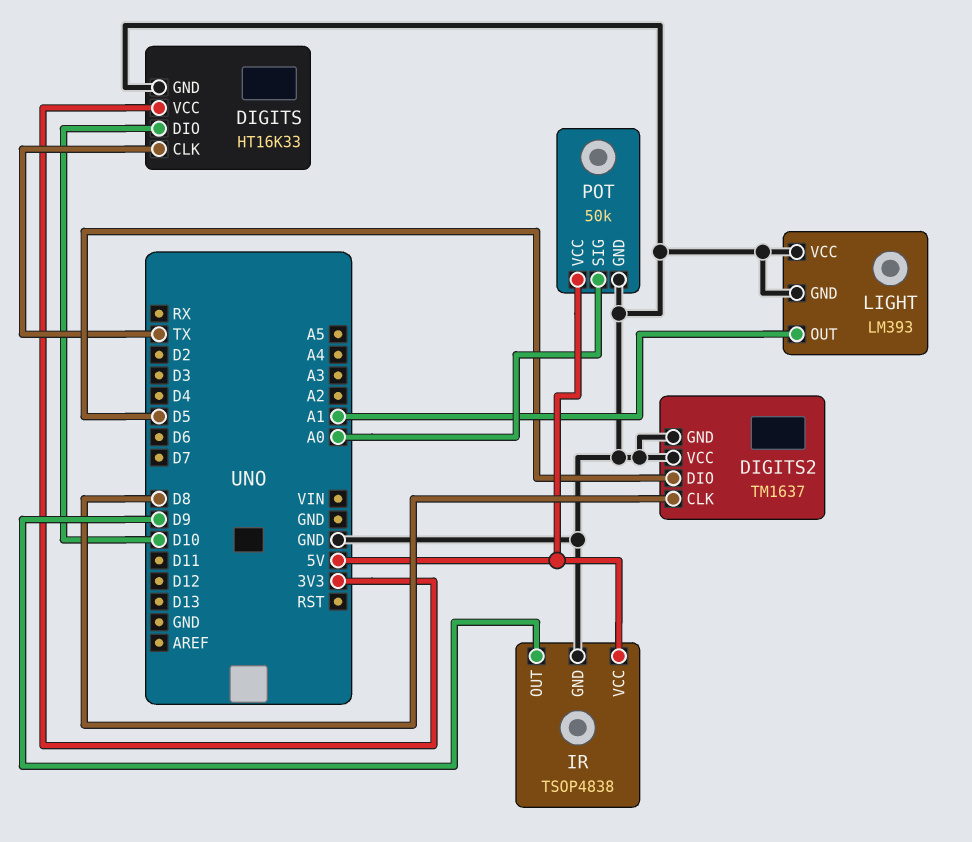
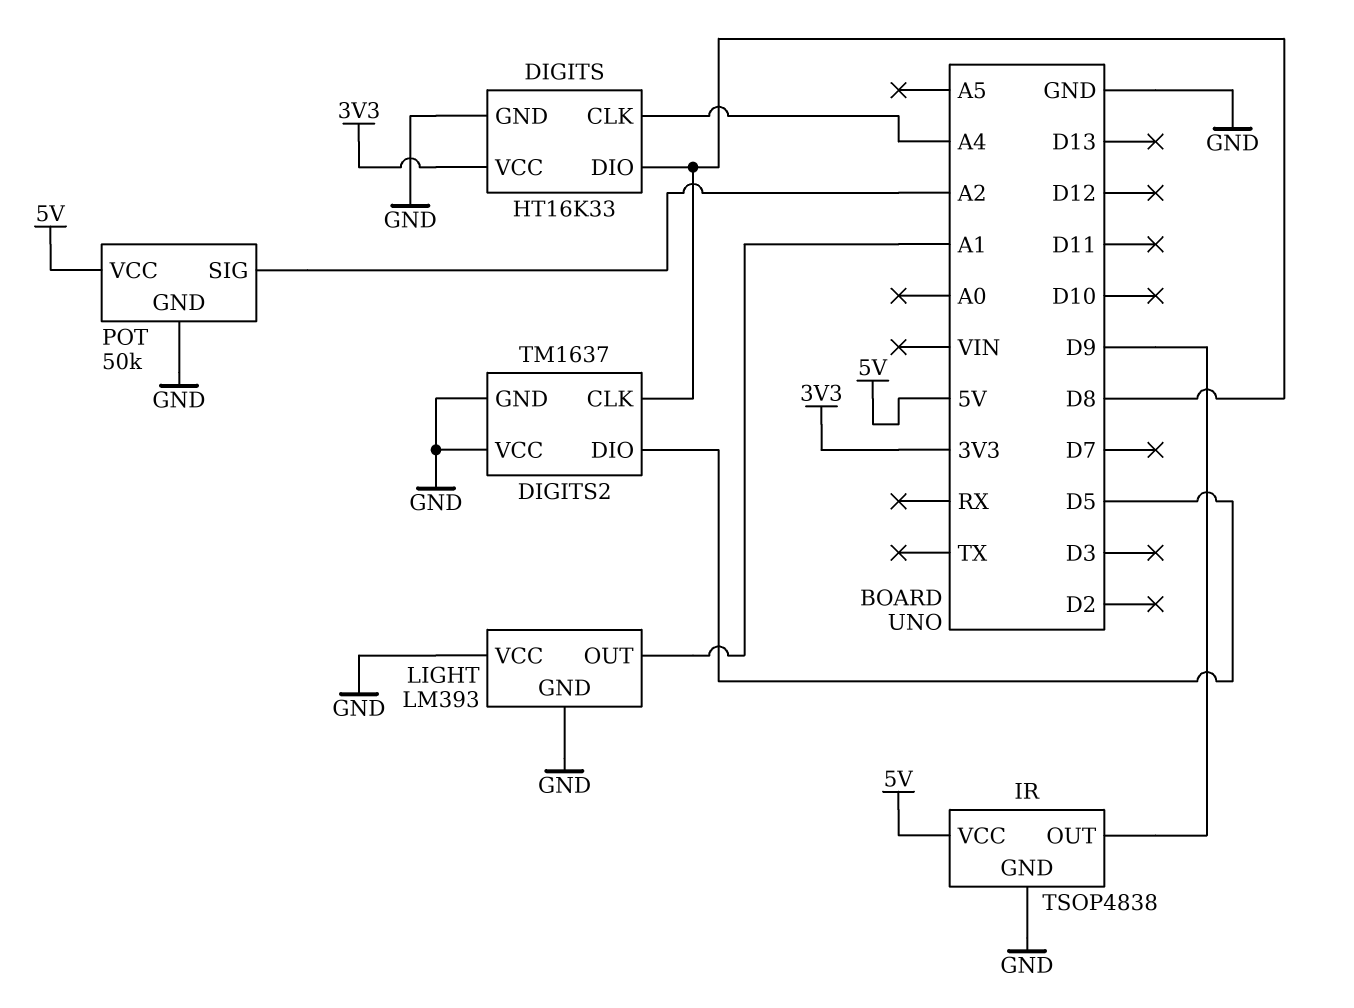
DIGITS pin CLK: TX -> A4
DIGITS pin DIO: D10 -> D8
POT pin SIG: A0 -> A2

